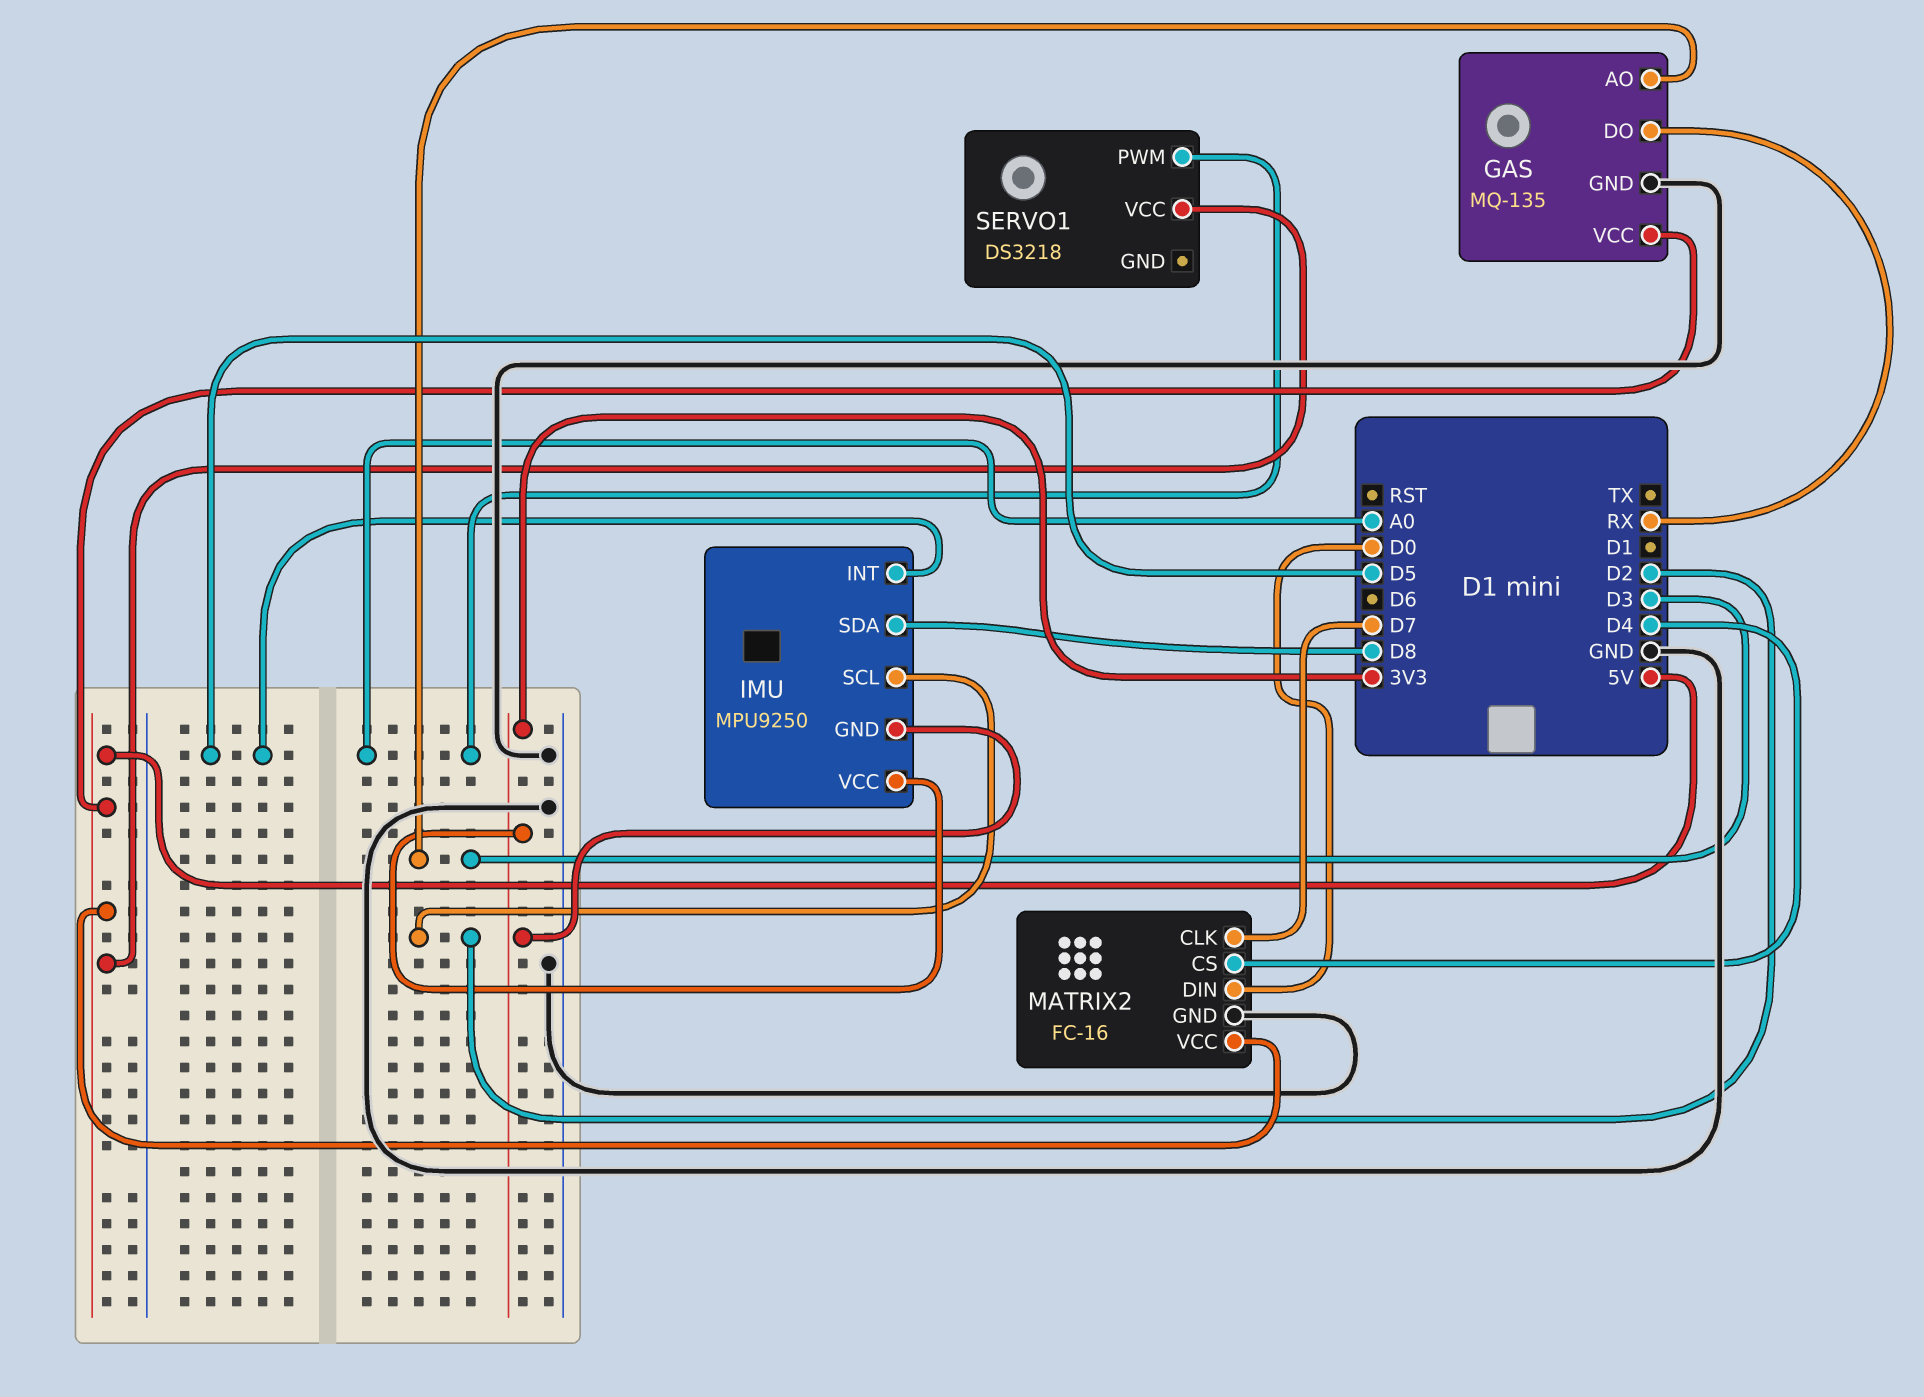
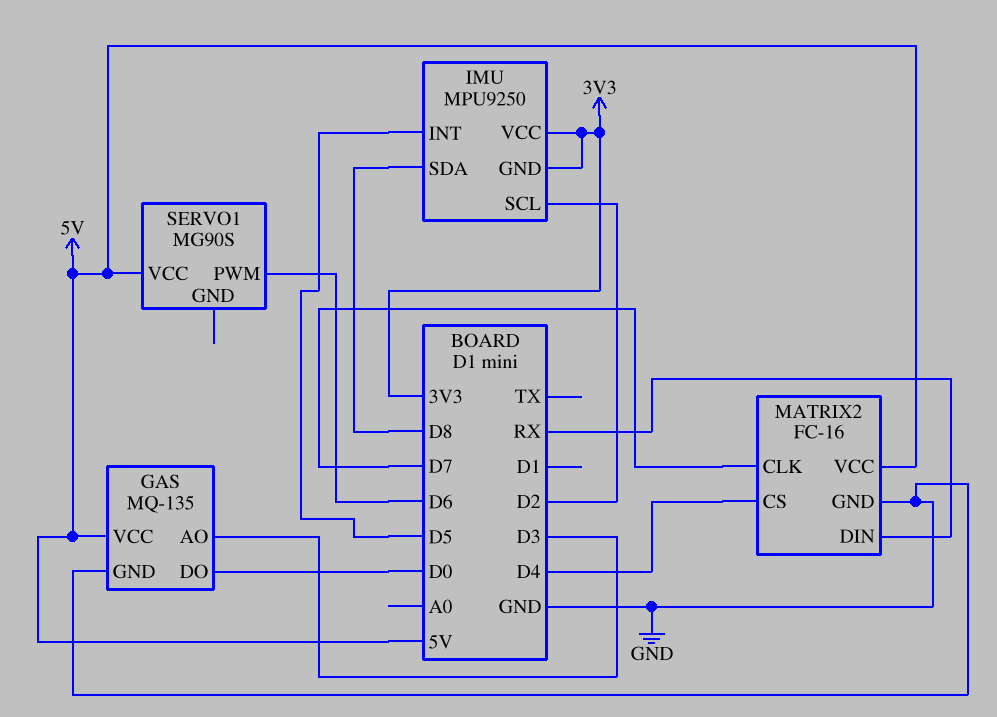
GAS pin DO: RX -> D0
MATRIX2 pin DIN: D0 -> RX
SERVO1: DS3218 -> MG90S
SERVO1 pin PWM: A0 -> D6

